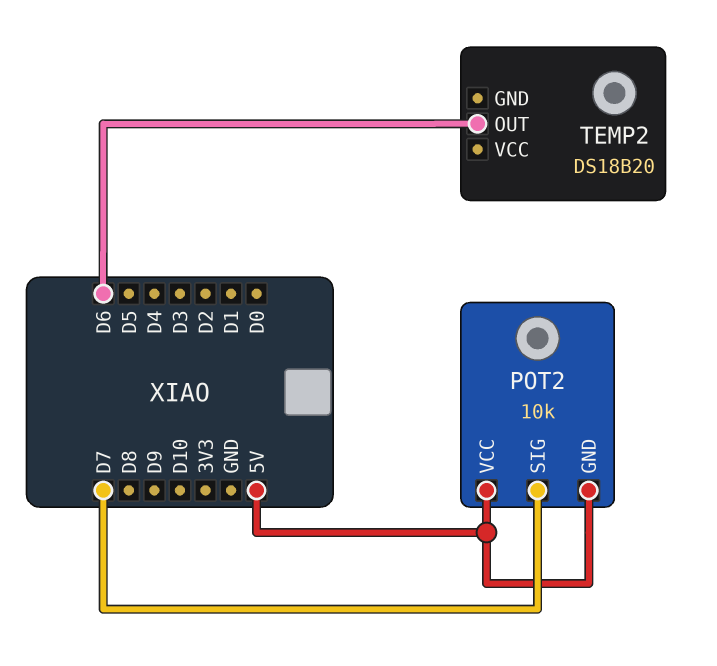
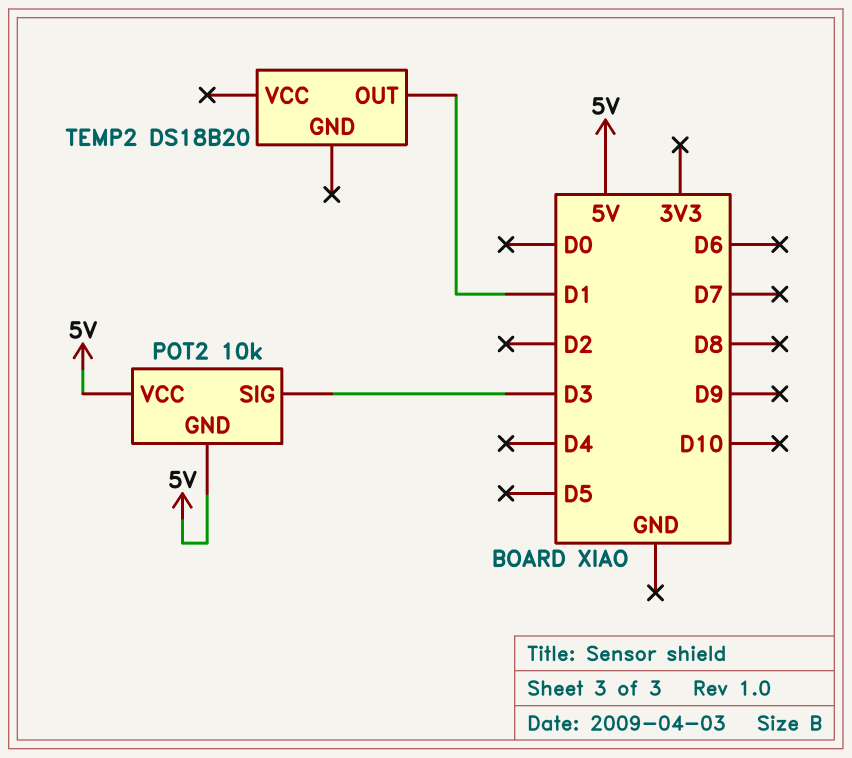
POT2 pin SIG: D7 -> D3
TEMP2 pin OUT: D6 -> D1

